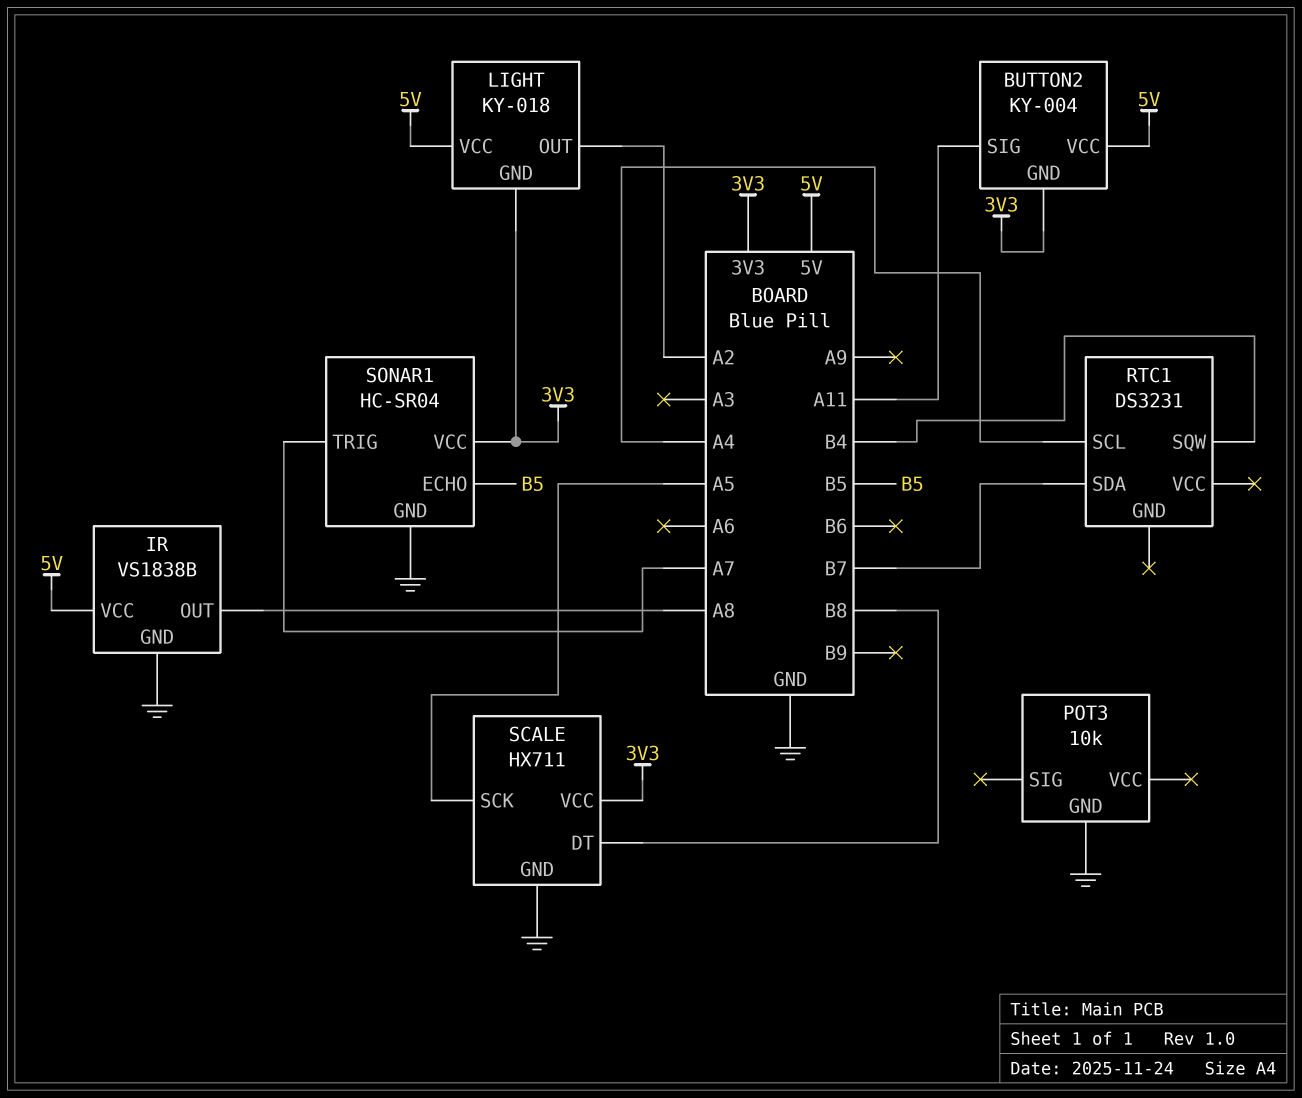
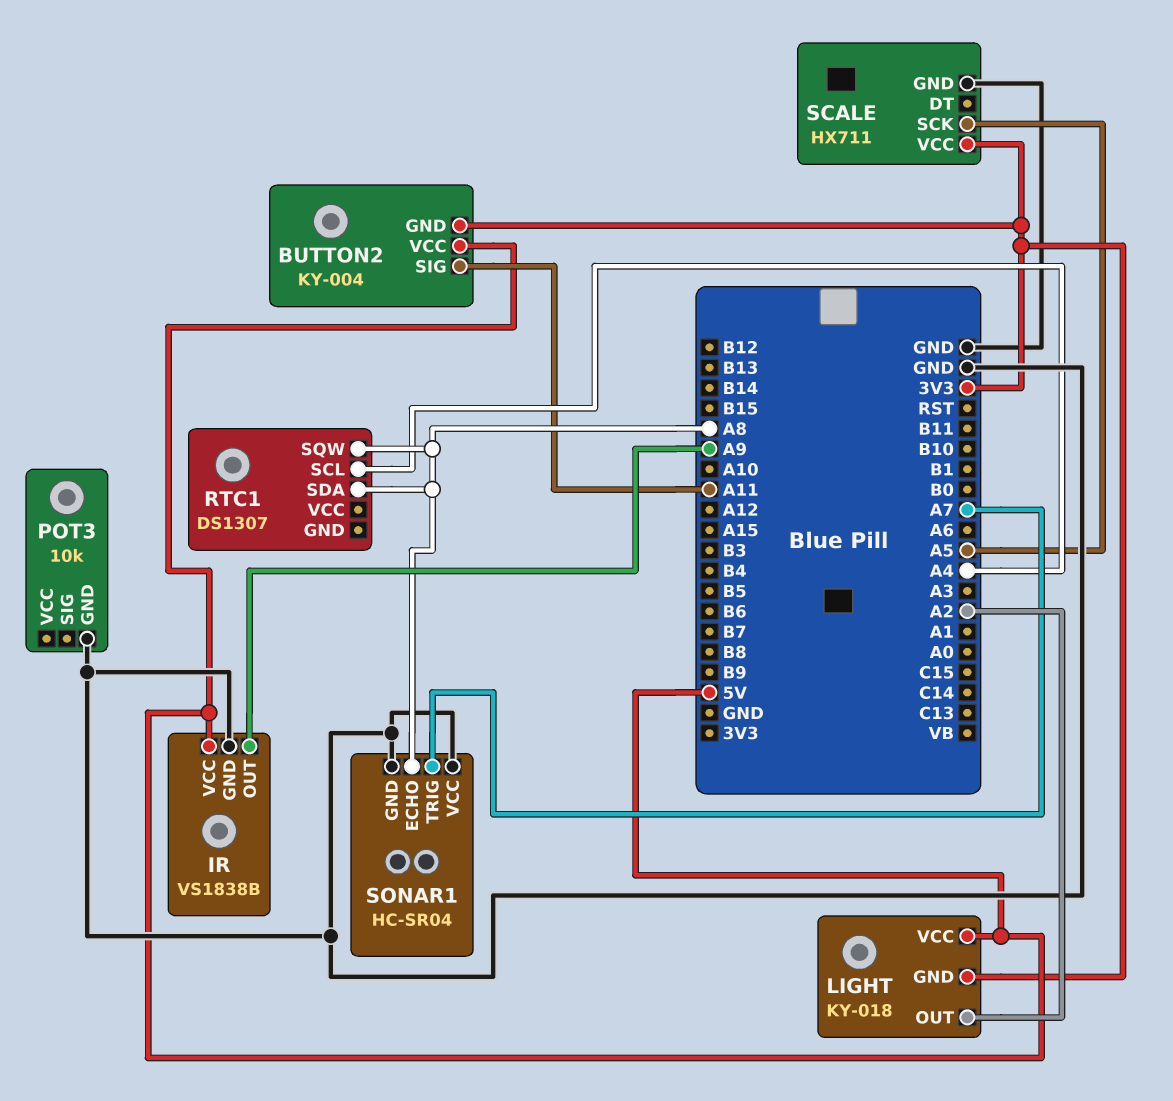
IR pin OUT: A8 -> A9
RTC1: DS3231 -> DS1307
RTC1 pin SDA: B7 -> A8
RTC1 pin SQW: B4 -> A8
SCALE pin DT: B8 -> none
SONAR1 pin ECHO: B5 -> A8
SONAR1 pin VCC: 3V3 -> GND

